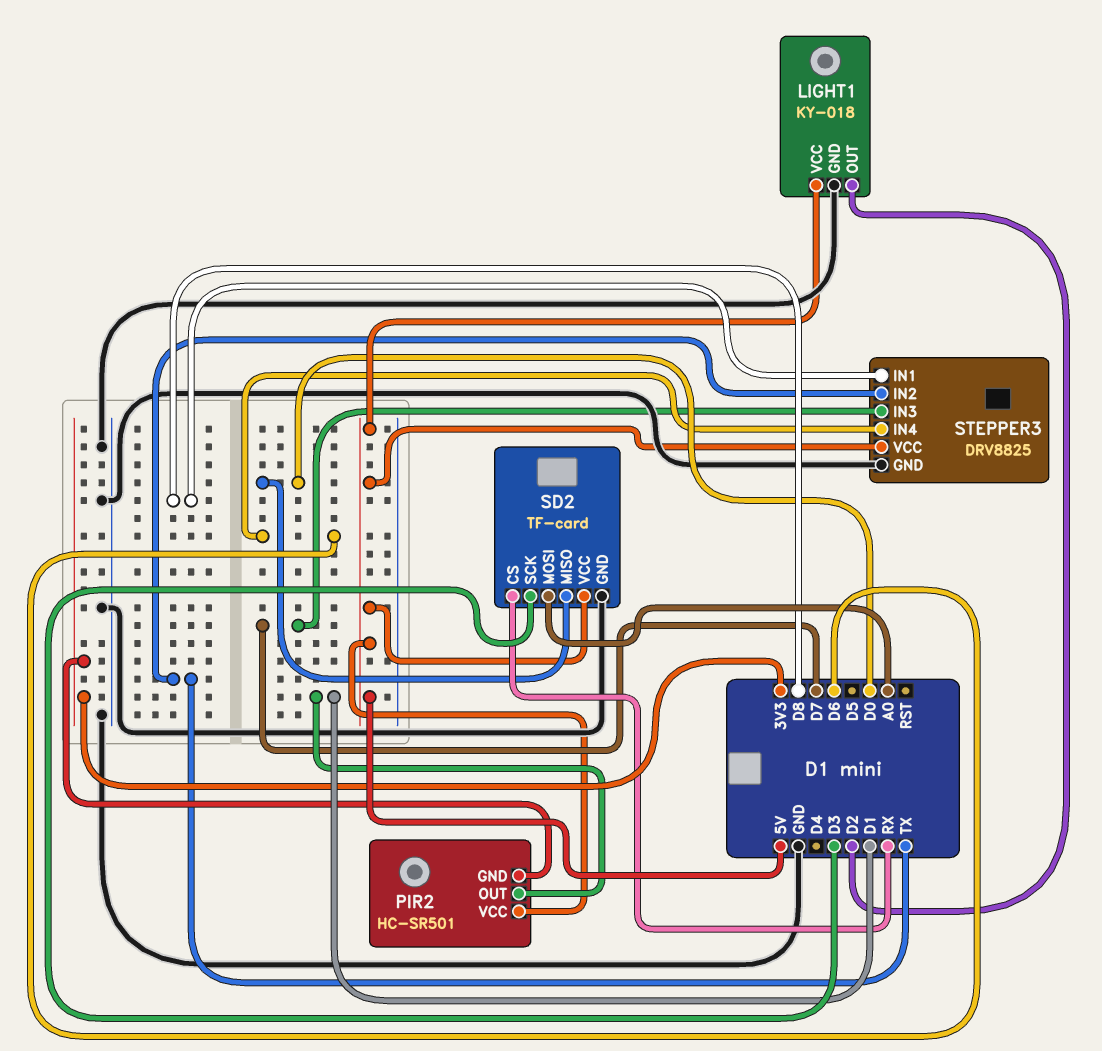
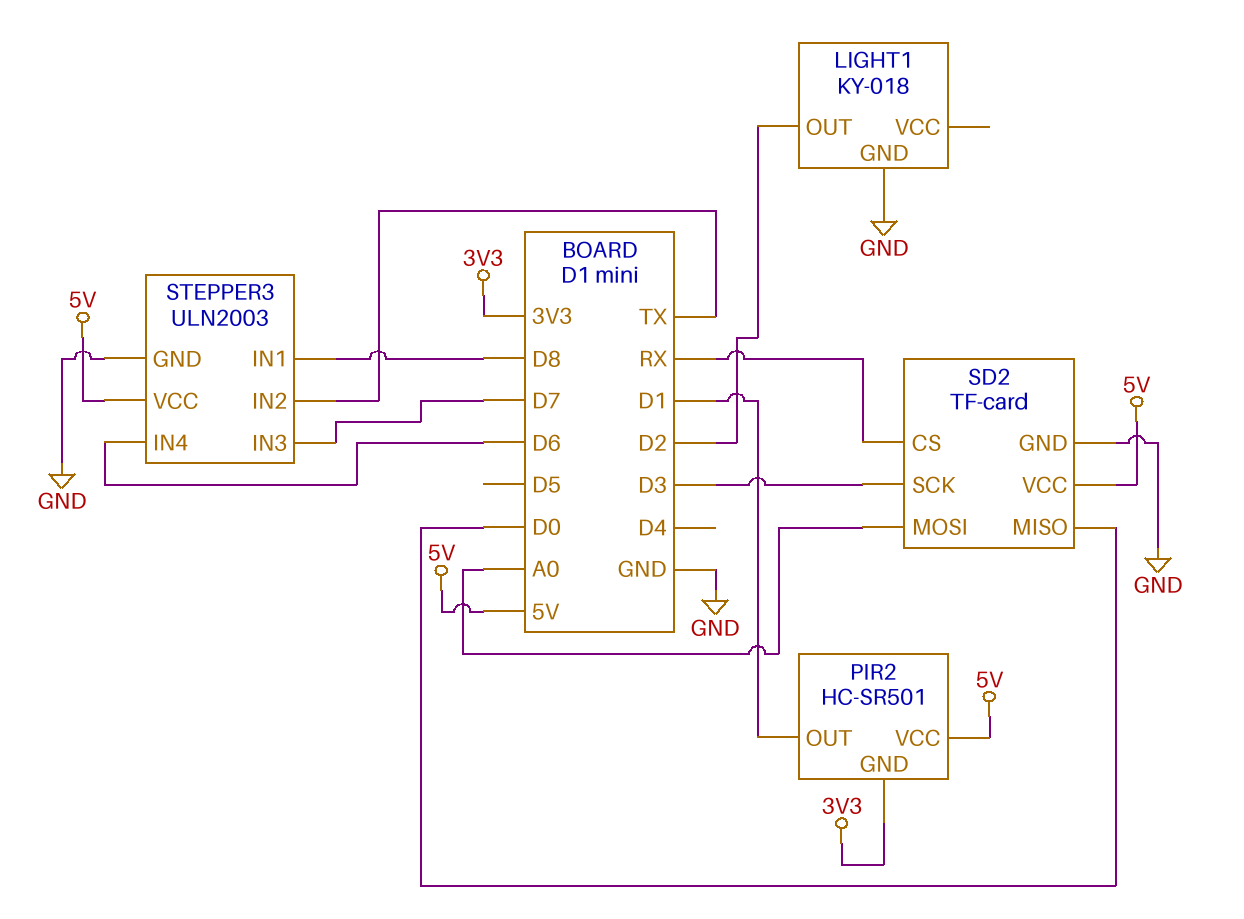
LIGHT1 pin VCC: 5V -> none
STEPPER3: DRV8825 -> ULN2003

